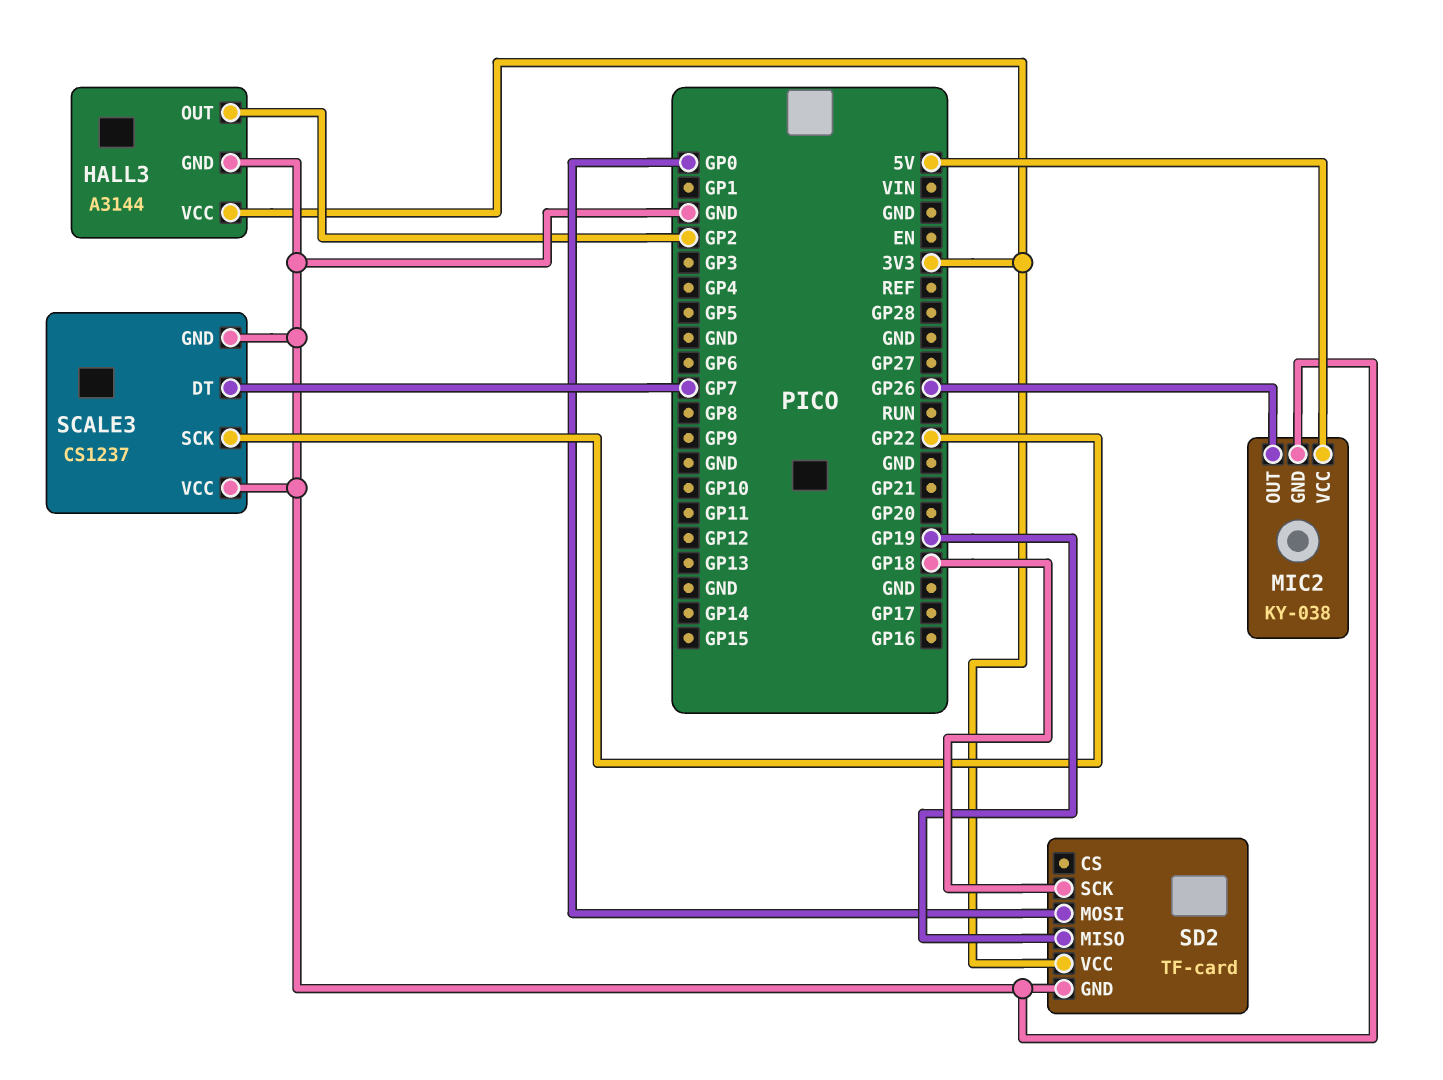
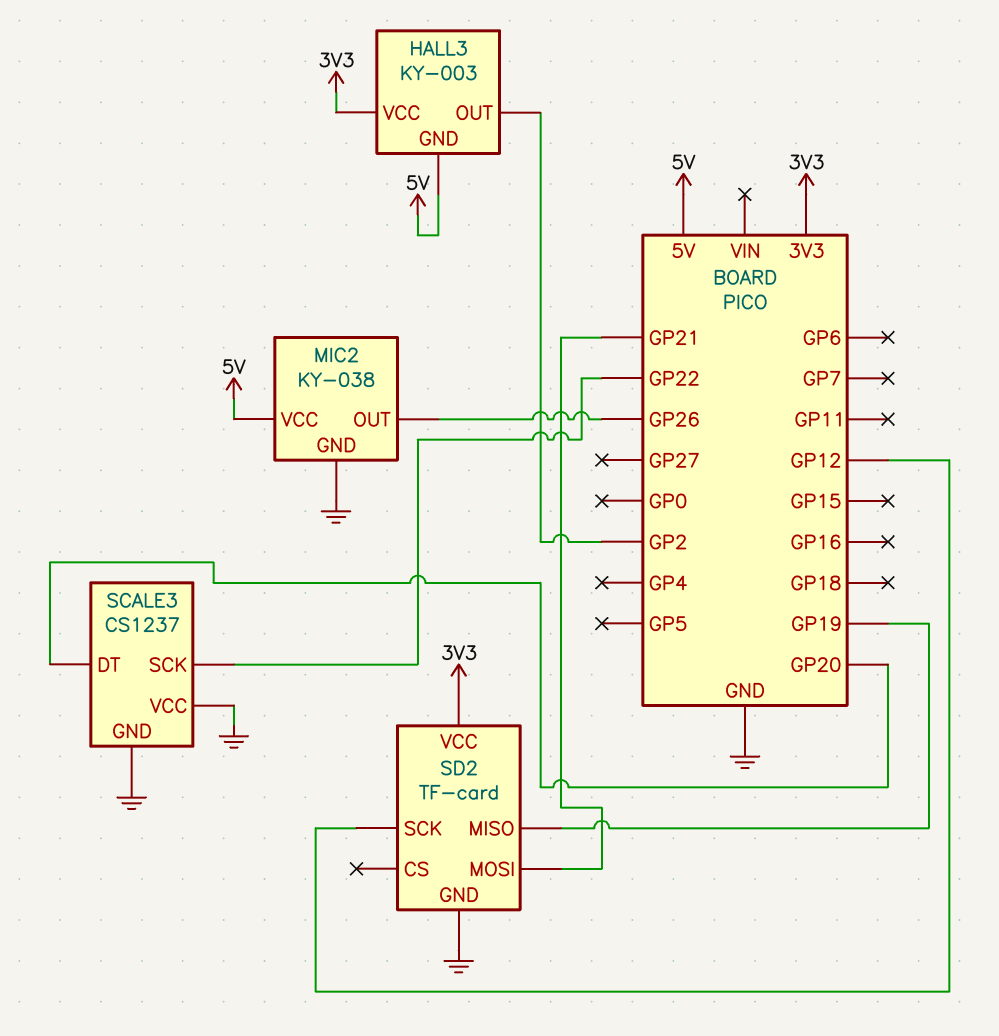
HALL3: A3144 -> KY-003
HALL3 pin GND: GND -> 5V
SCALE3 pin DT: GP7 -> GP20
SD2 pin MOSI: GP0 -> GP21
SD2 pin SCK: GP18 -> GP12

